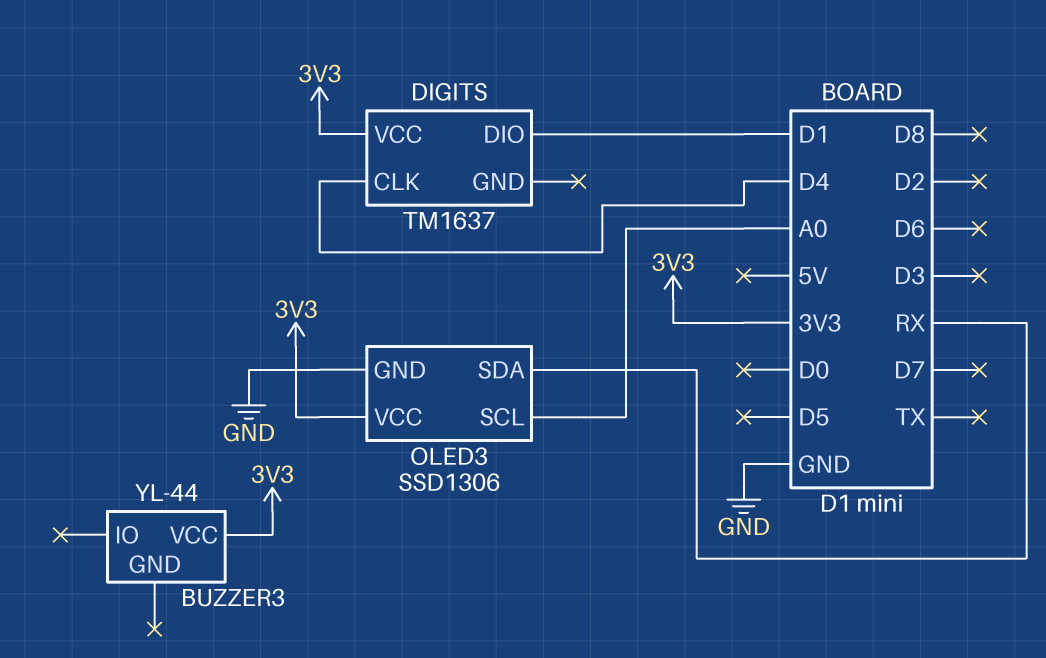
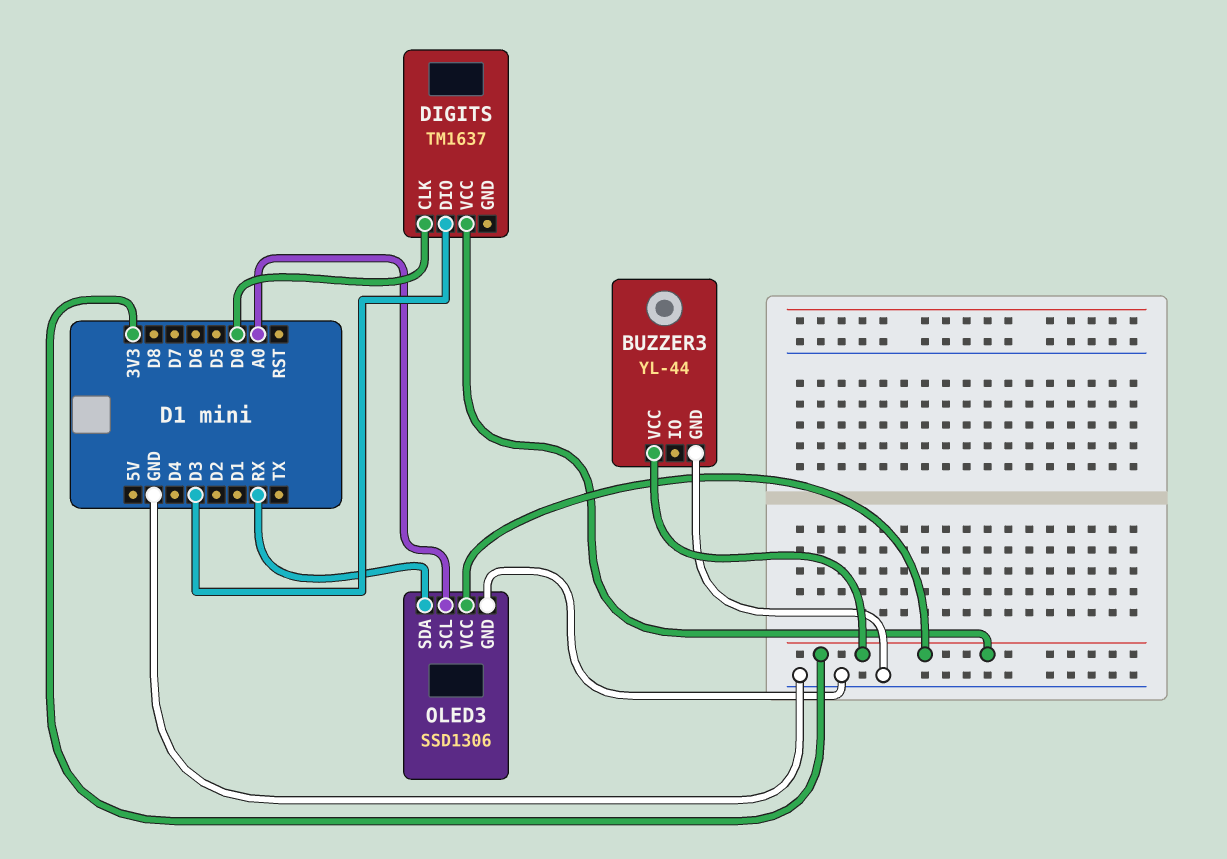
BUZZER3 pin GND: none -> GND
DIGITS pin CLK: D4 -> D0
DIGITS pin DIO: D1 -> D3

